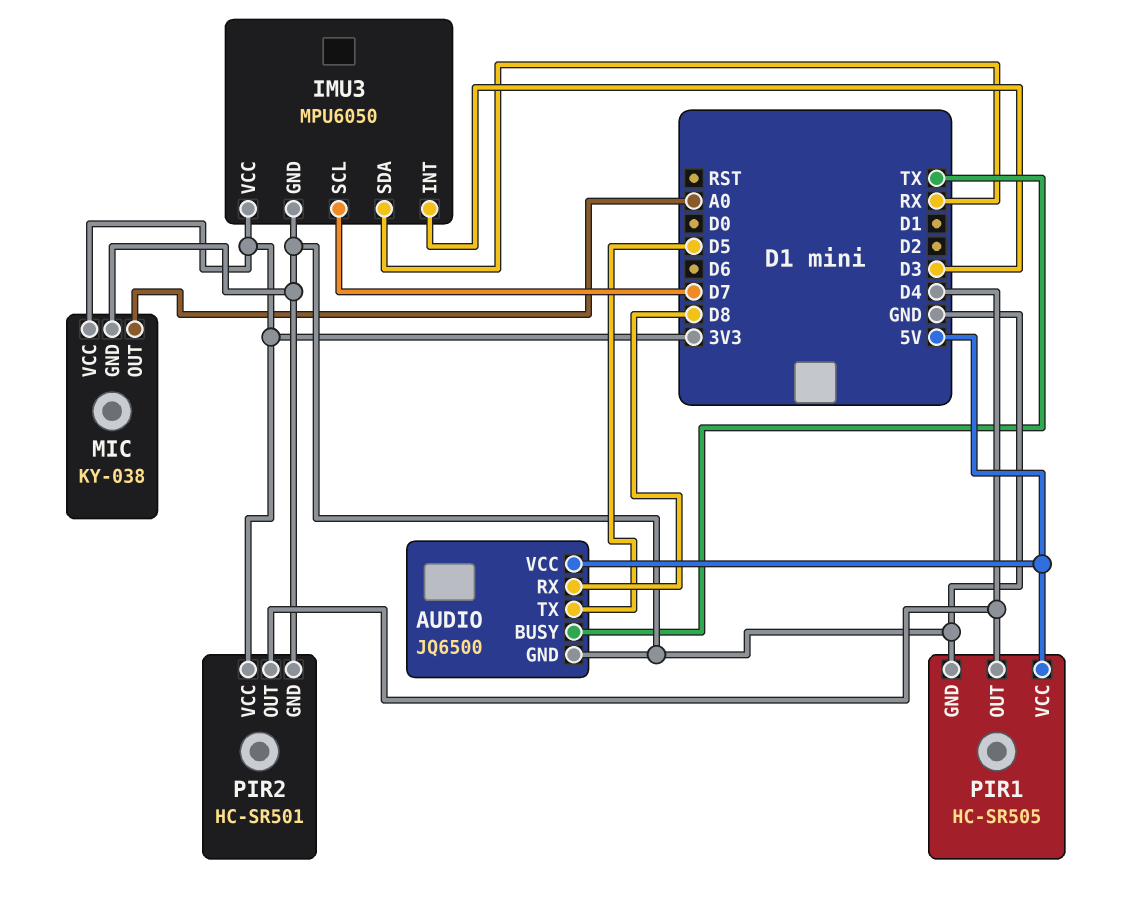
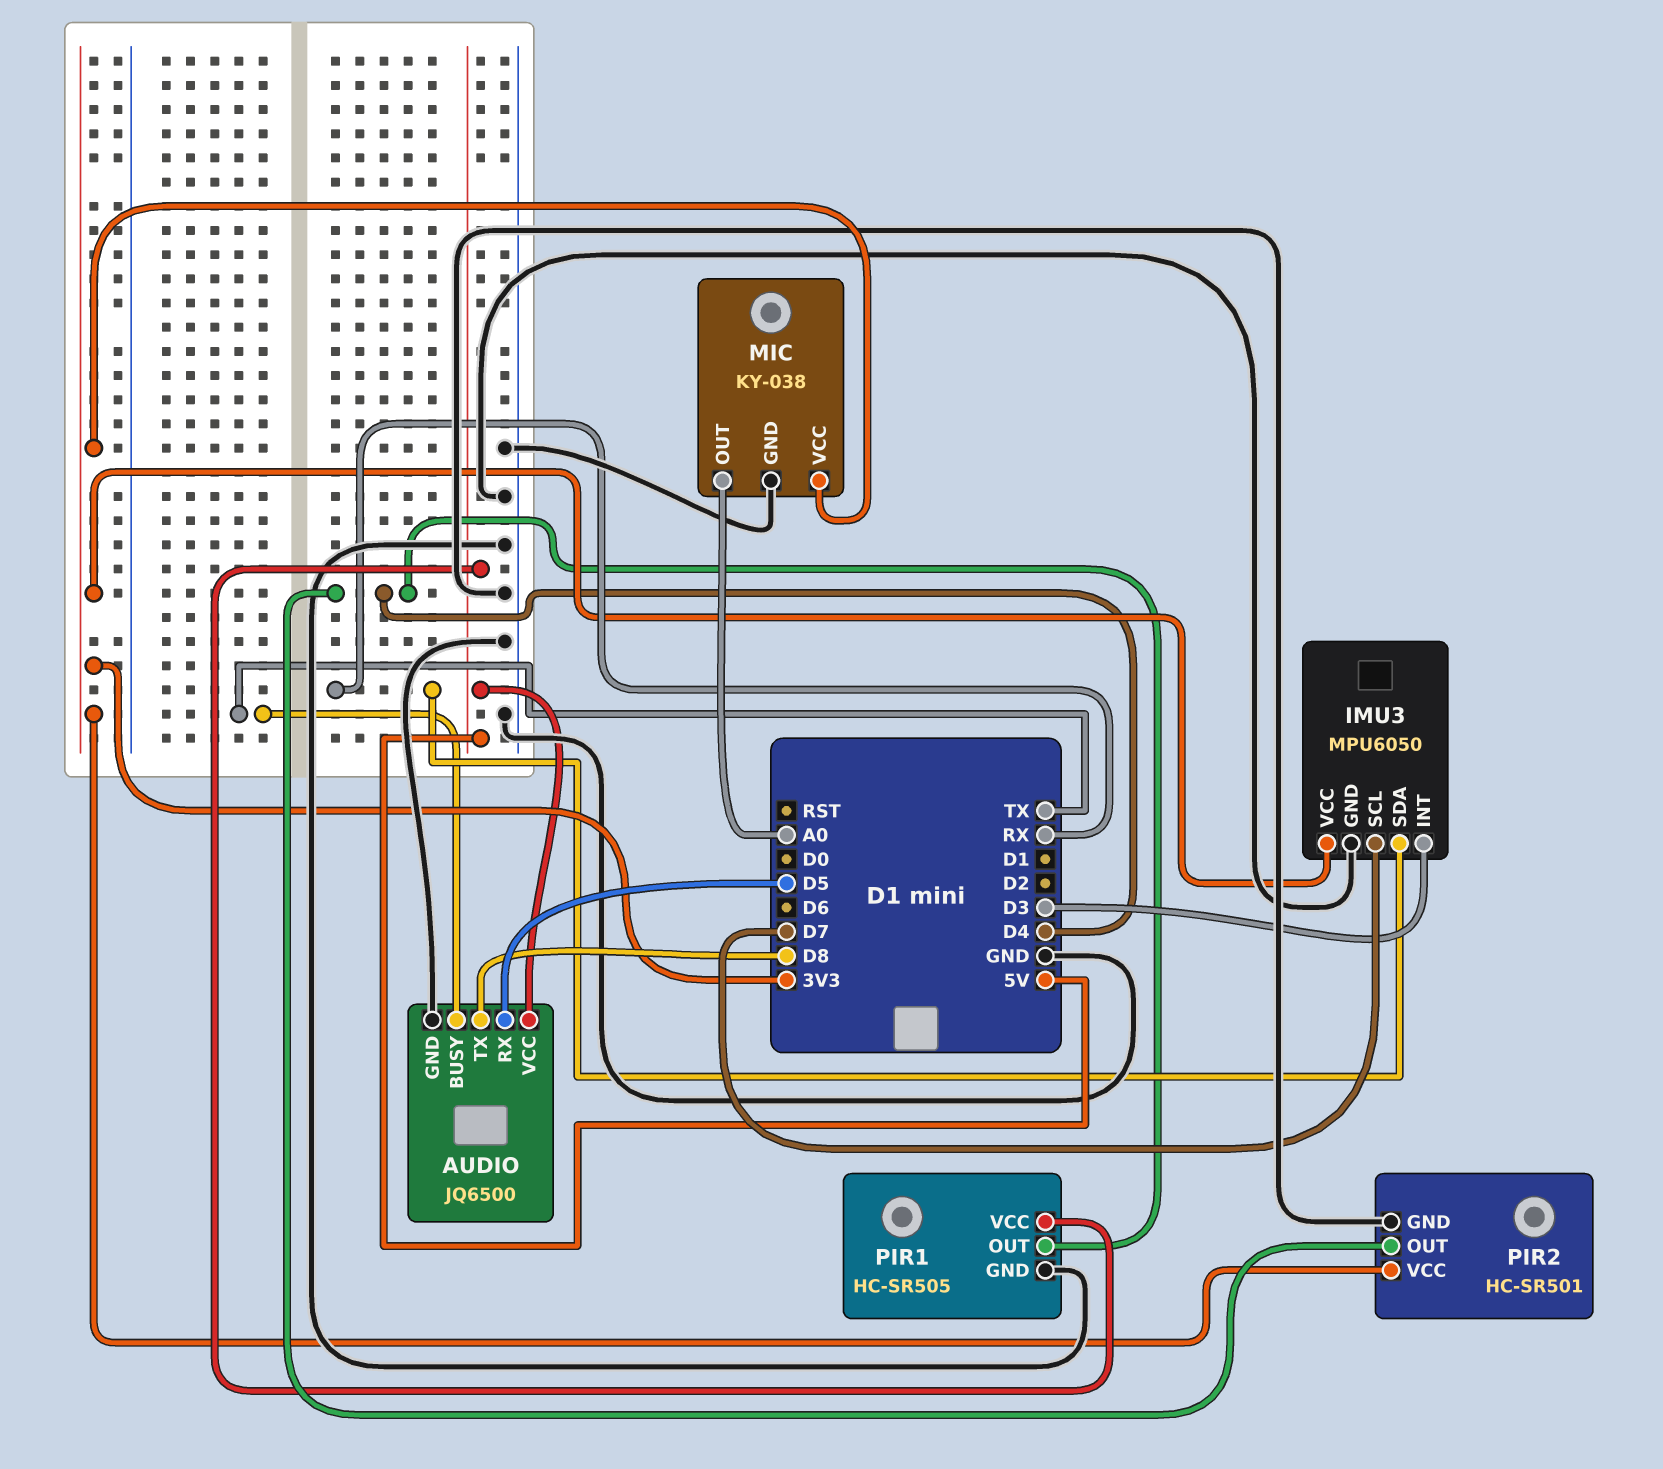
AUDIO pin RX: D8 -> D5
AUDIO pin TX: D5 -> D8

